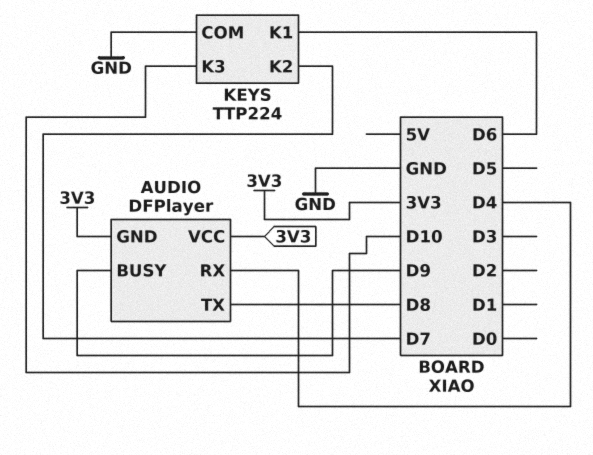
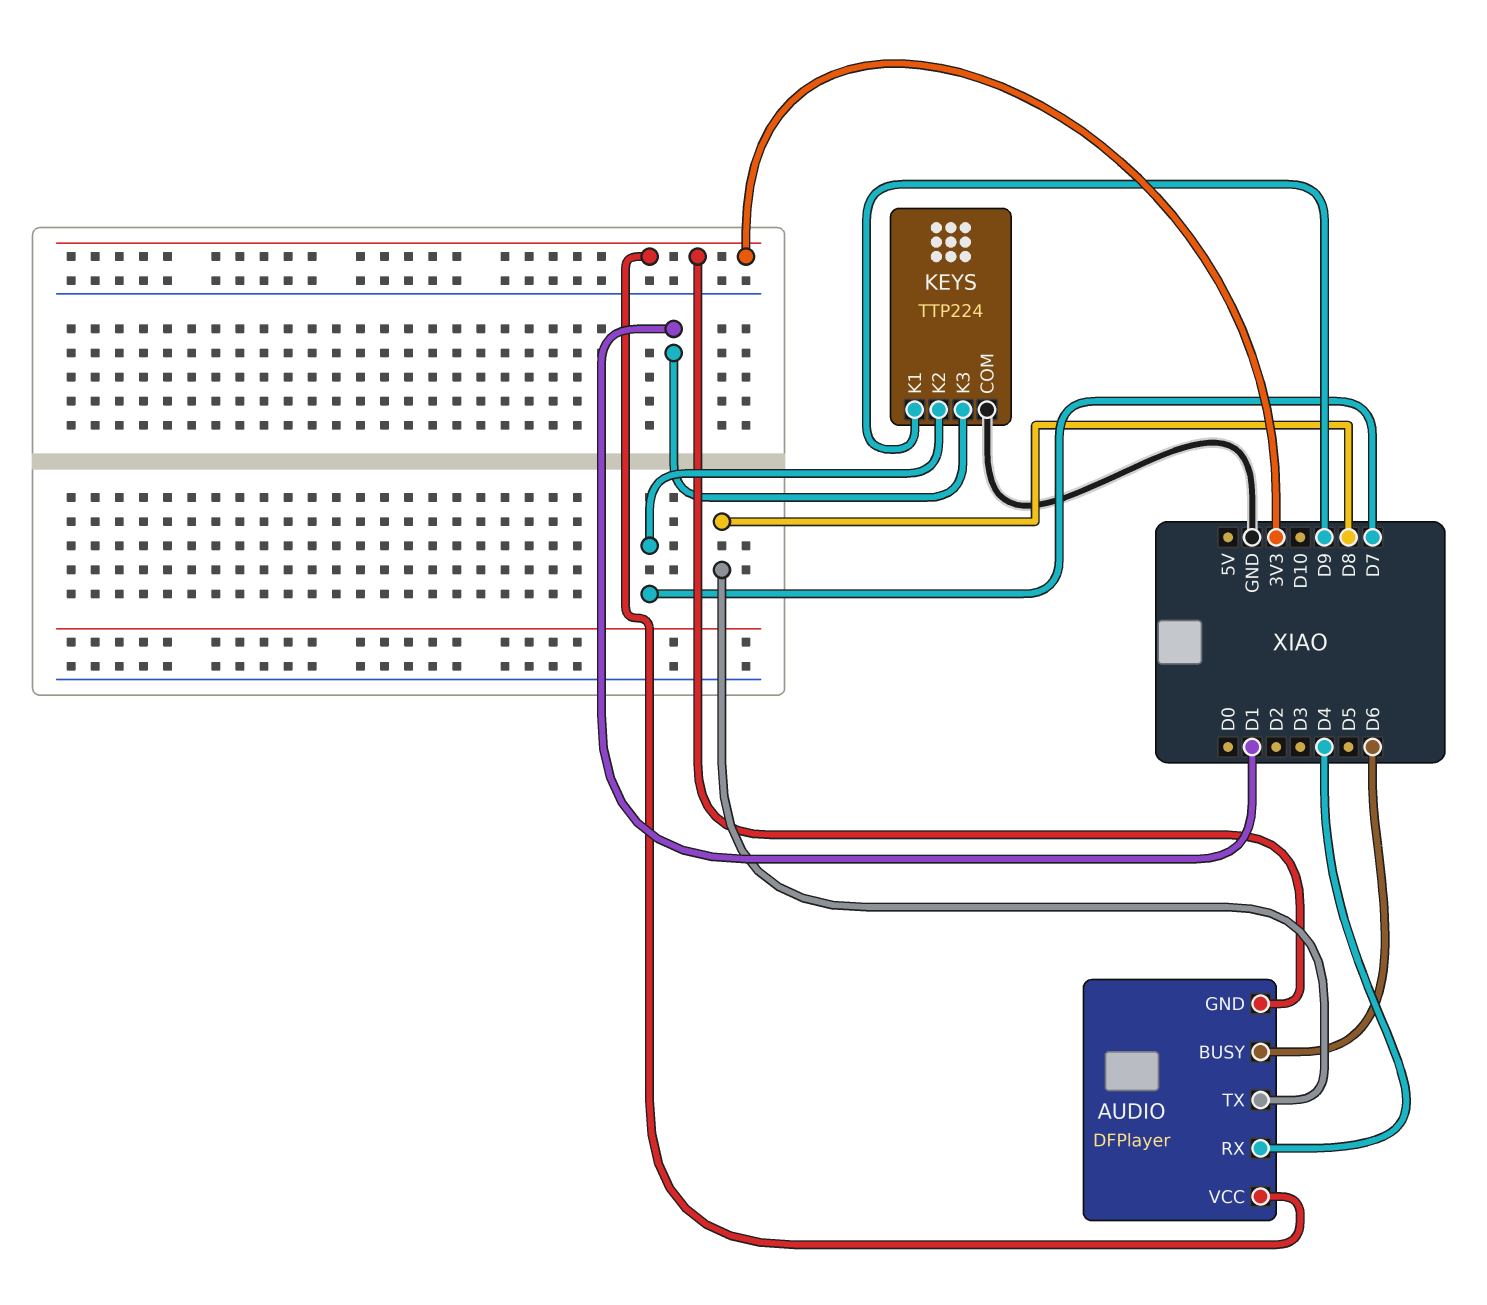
AUDIO pin BUSY: D9 -> D6
KEYS pin K1: D6 -> D9
KEYS pin K3: D10 -> D1

